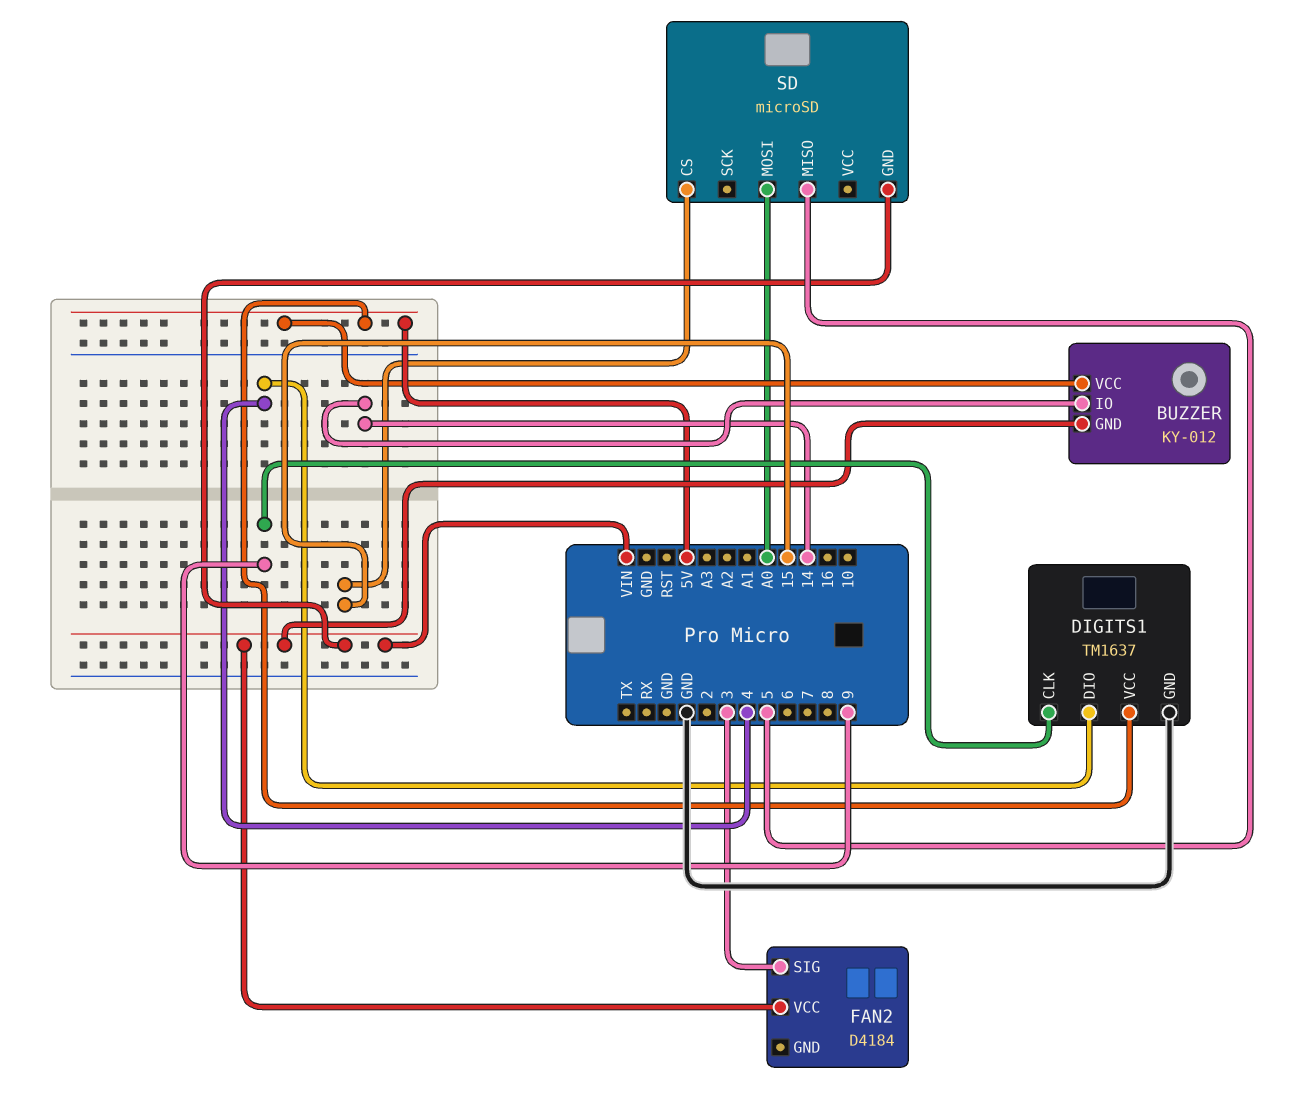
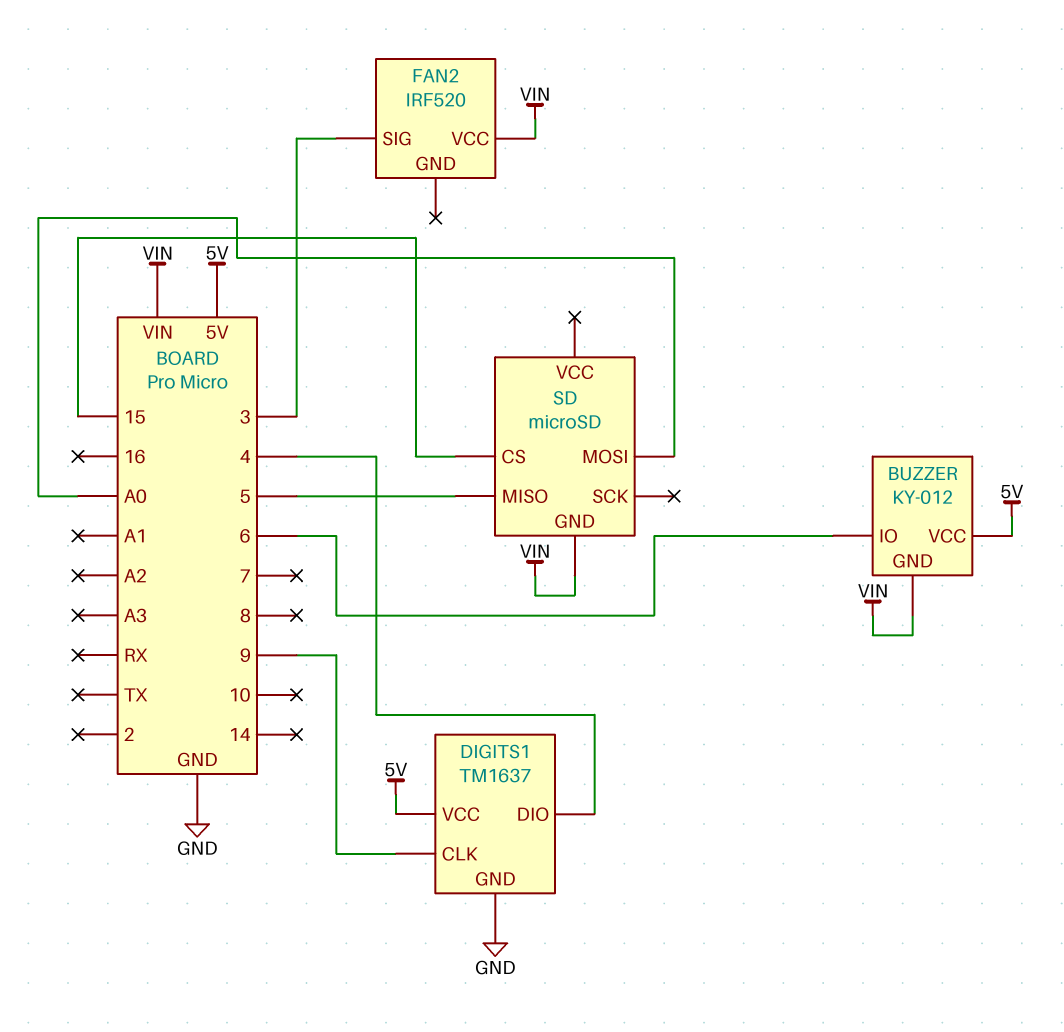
BUZZER pin IO: 14 -> 6
FAN2: D4184 -> IRF520

